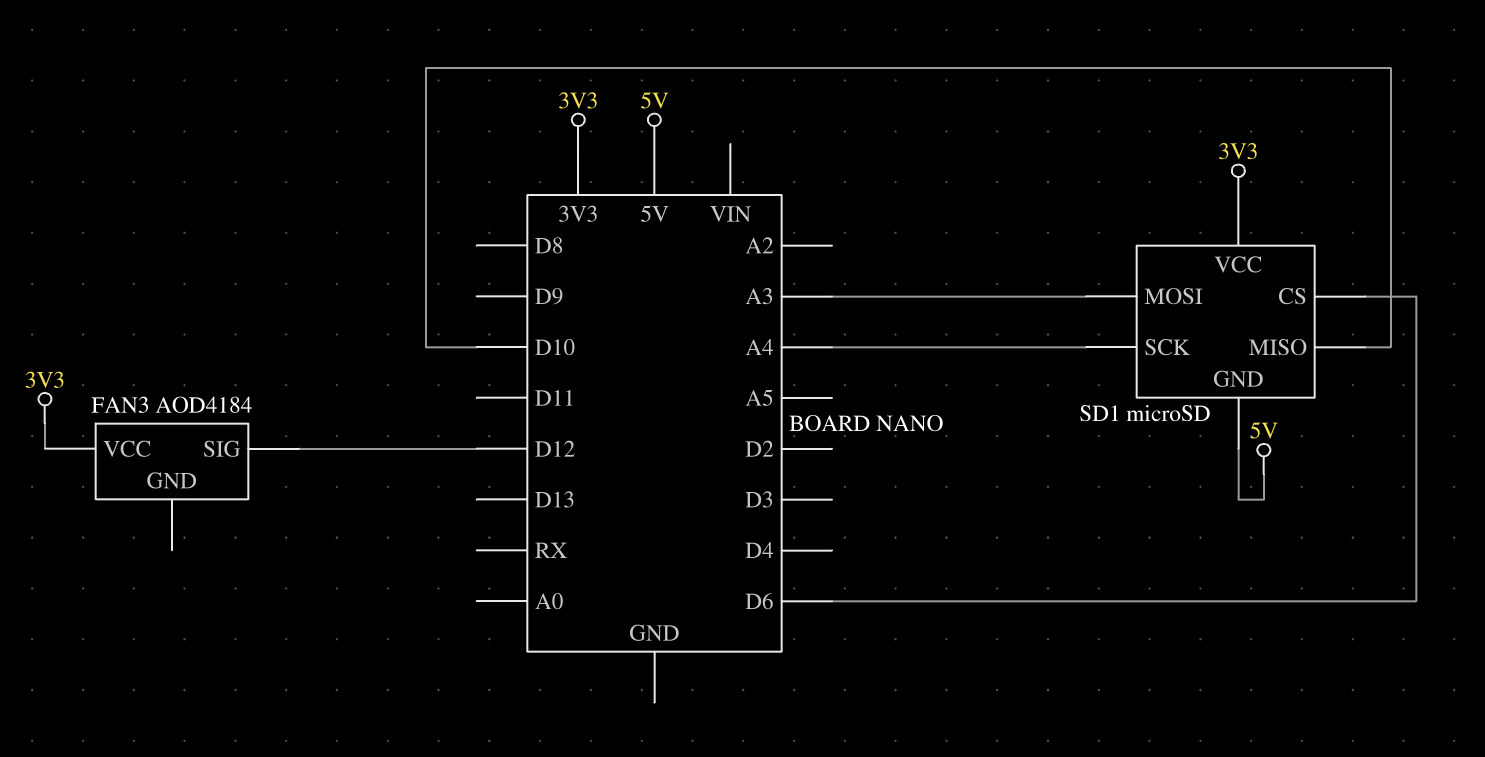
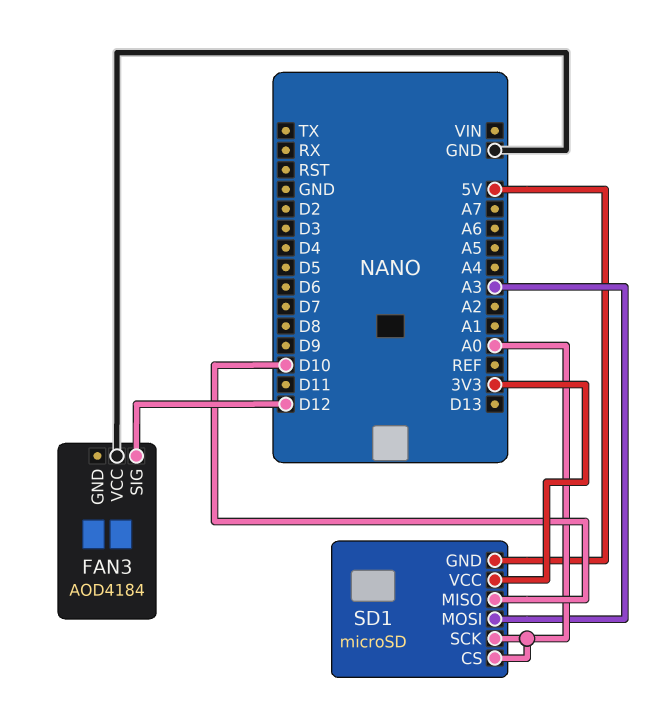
FAN3 pin VCC: 3V3 -> GND
SD1 pin CS: D6 -> A0
SD1 pin SCK: A4 -> A0

